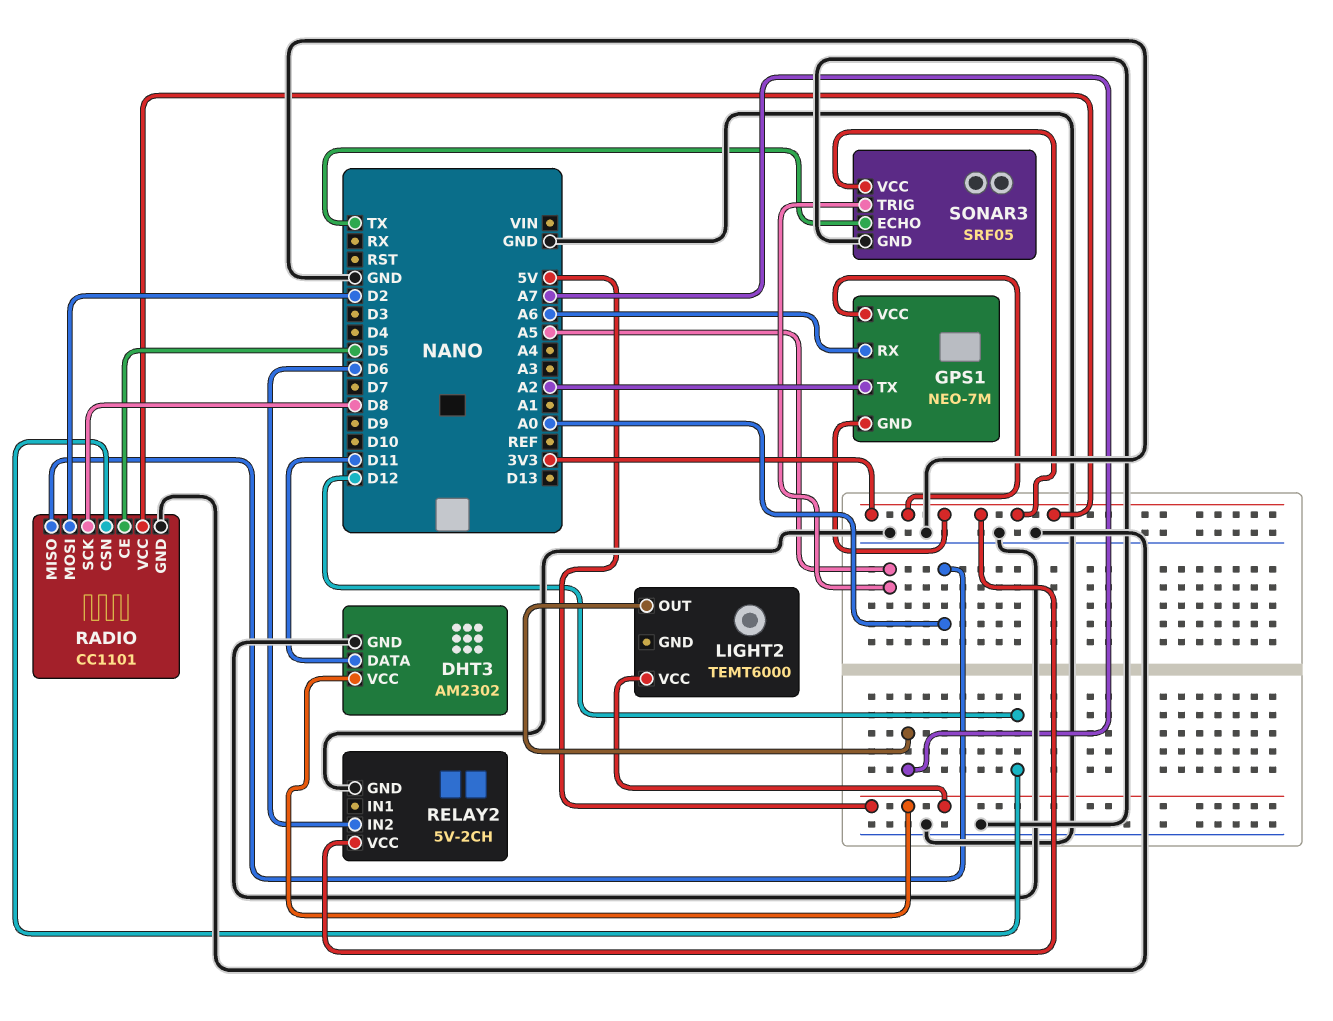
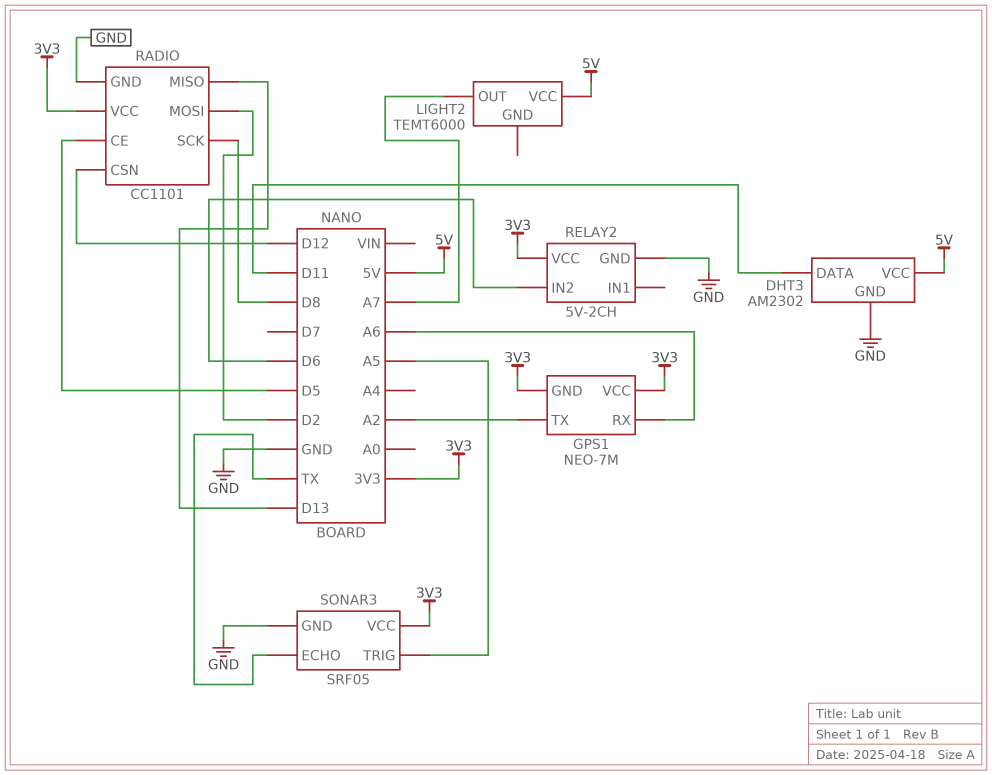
RADIO pin MISO: A0 -> D13

